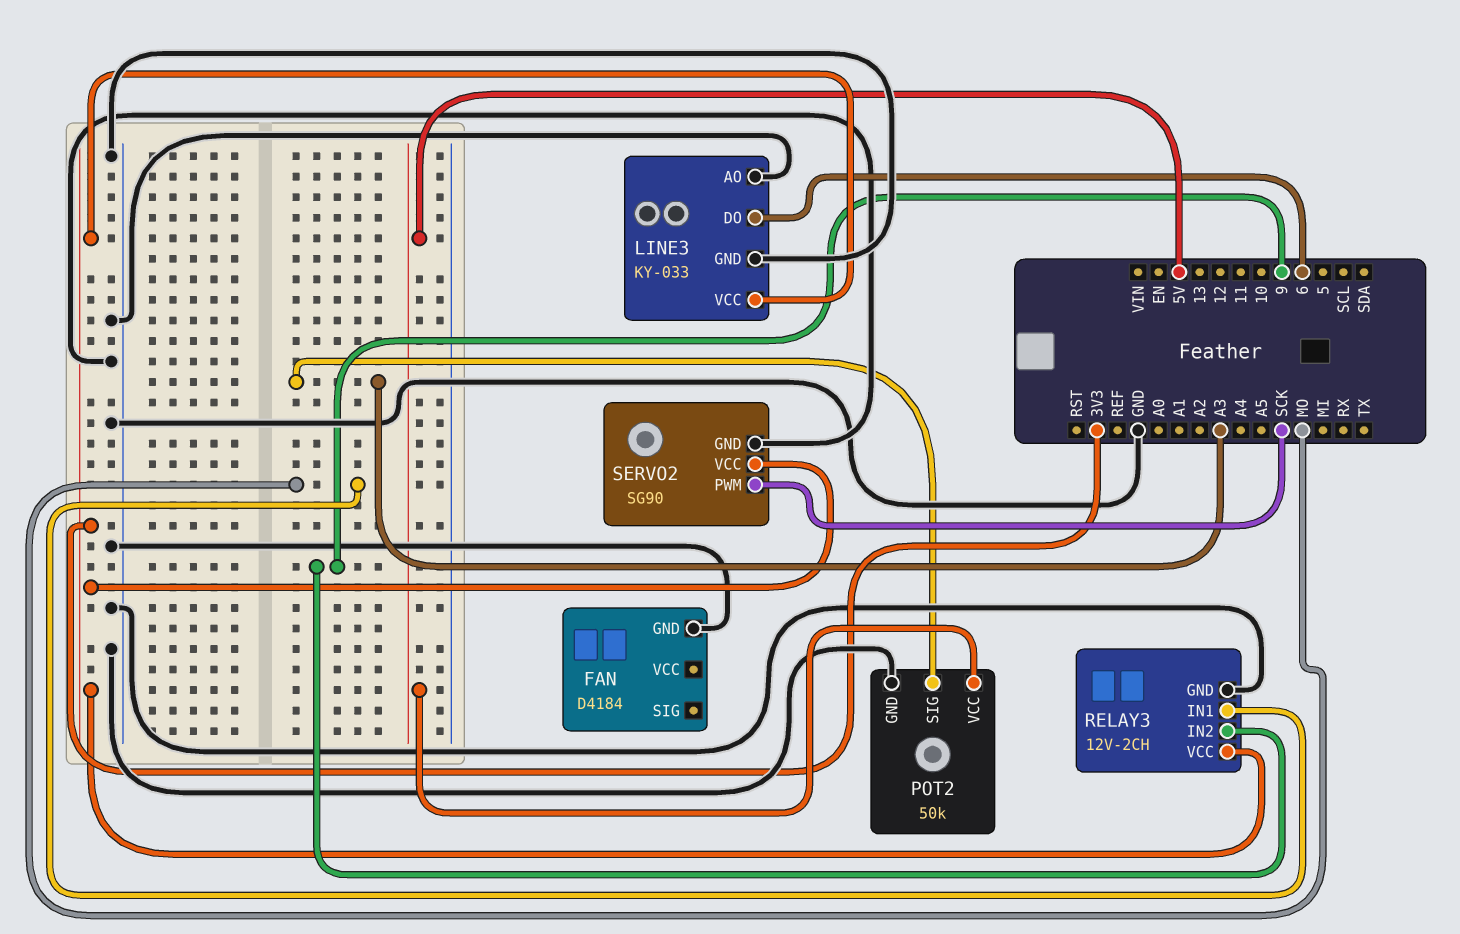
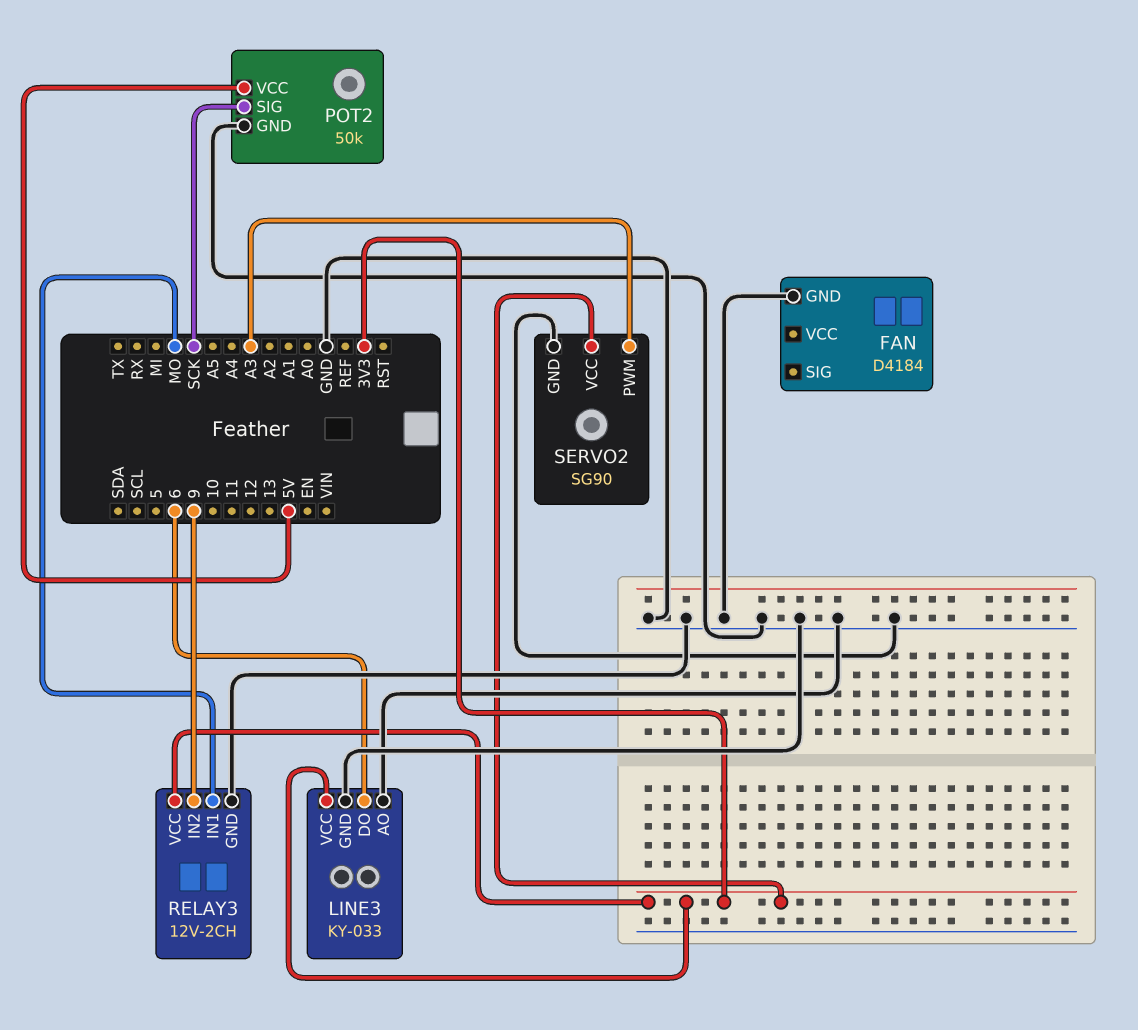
POT2 pin SIG: A3 -> SCK
SERVO2 pin PWM: SCK -> A3

